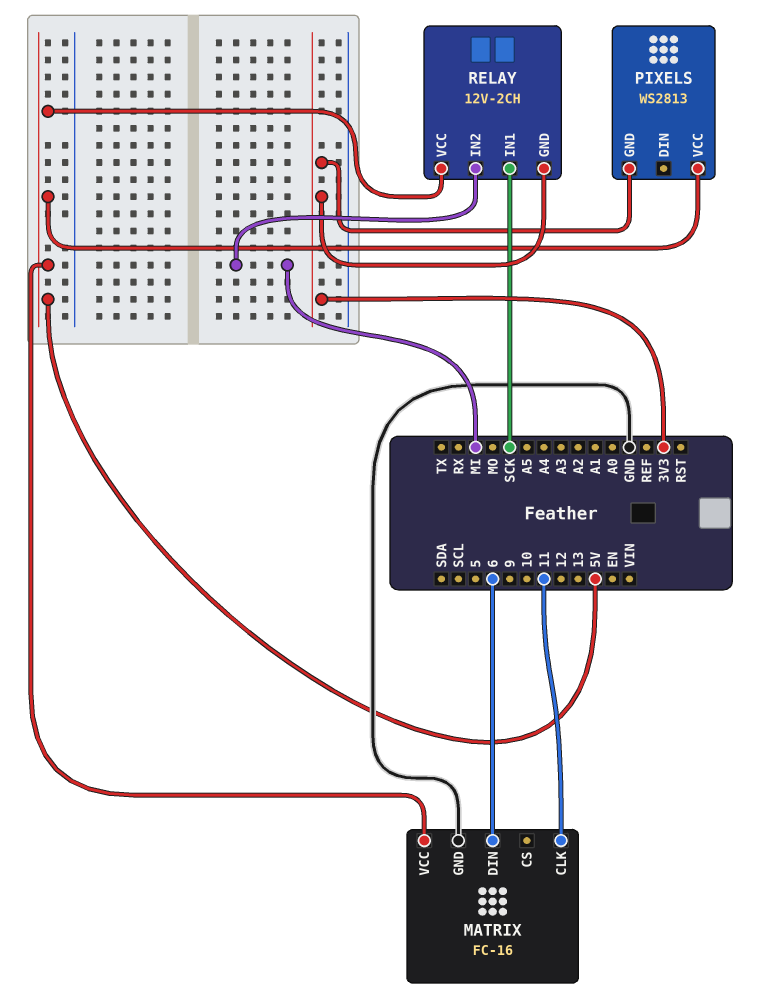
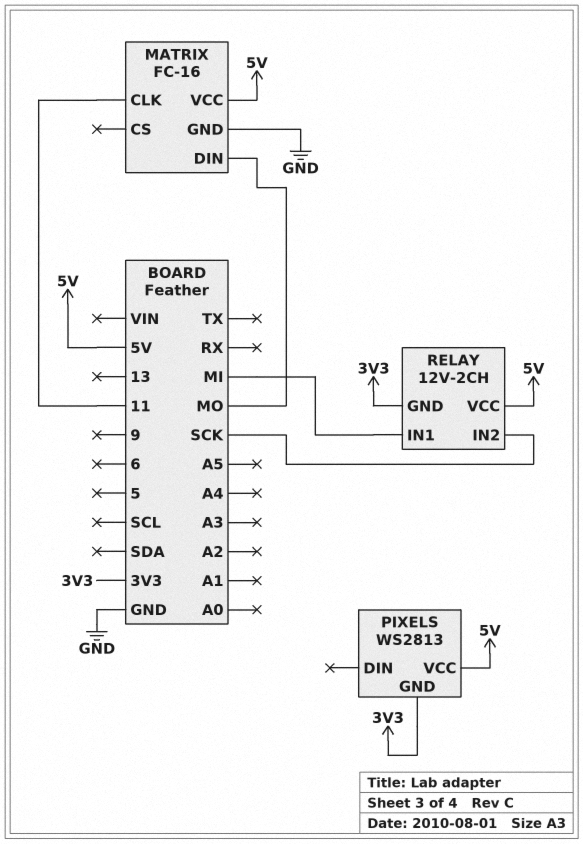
MATRIX pin DIN: 6 -> MO
RELAY pin IN1: SCK -> MI
RELAY pin IN2: MI -> SCK

